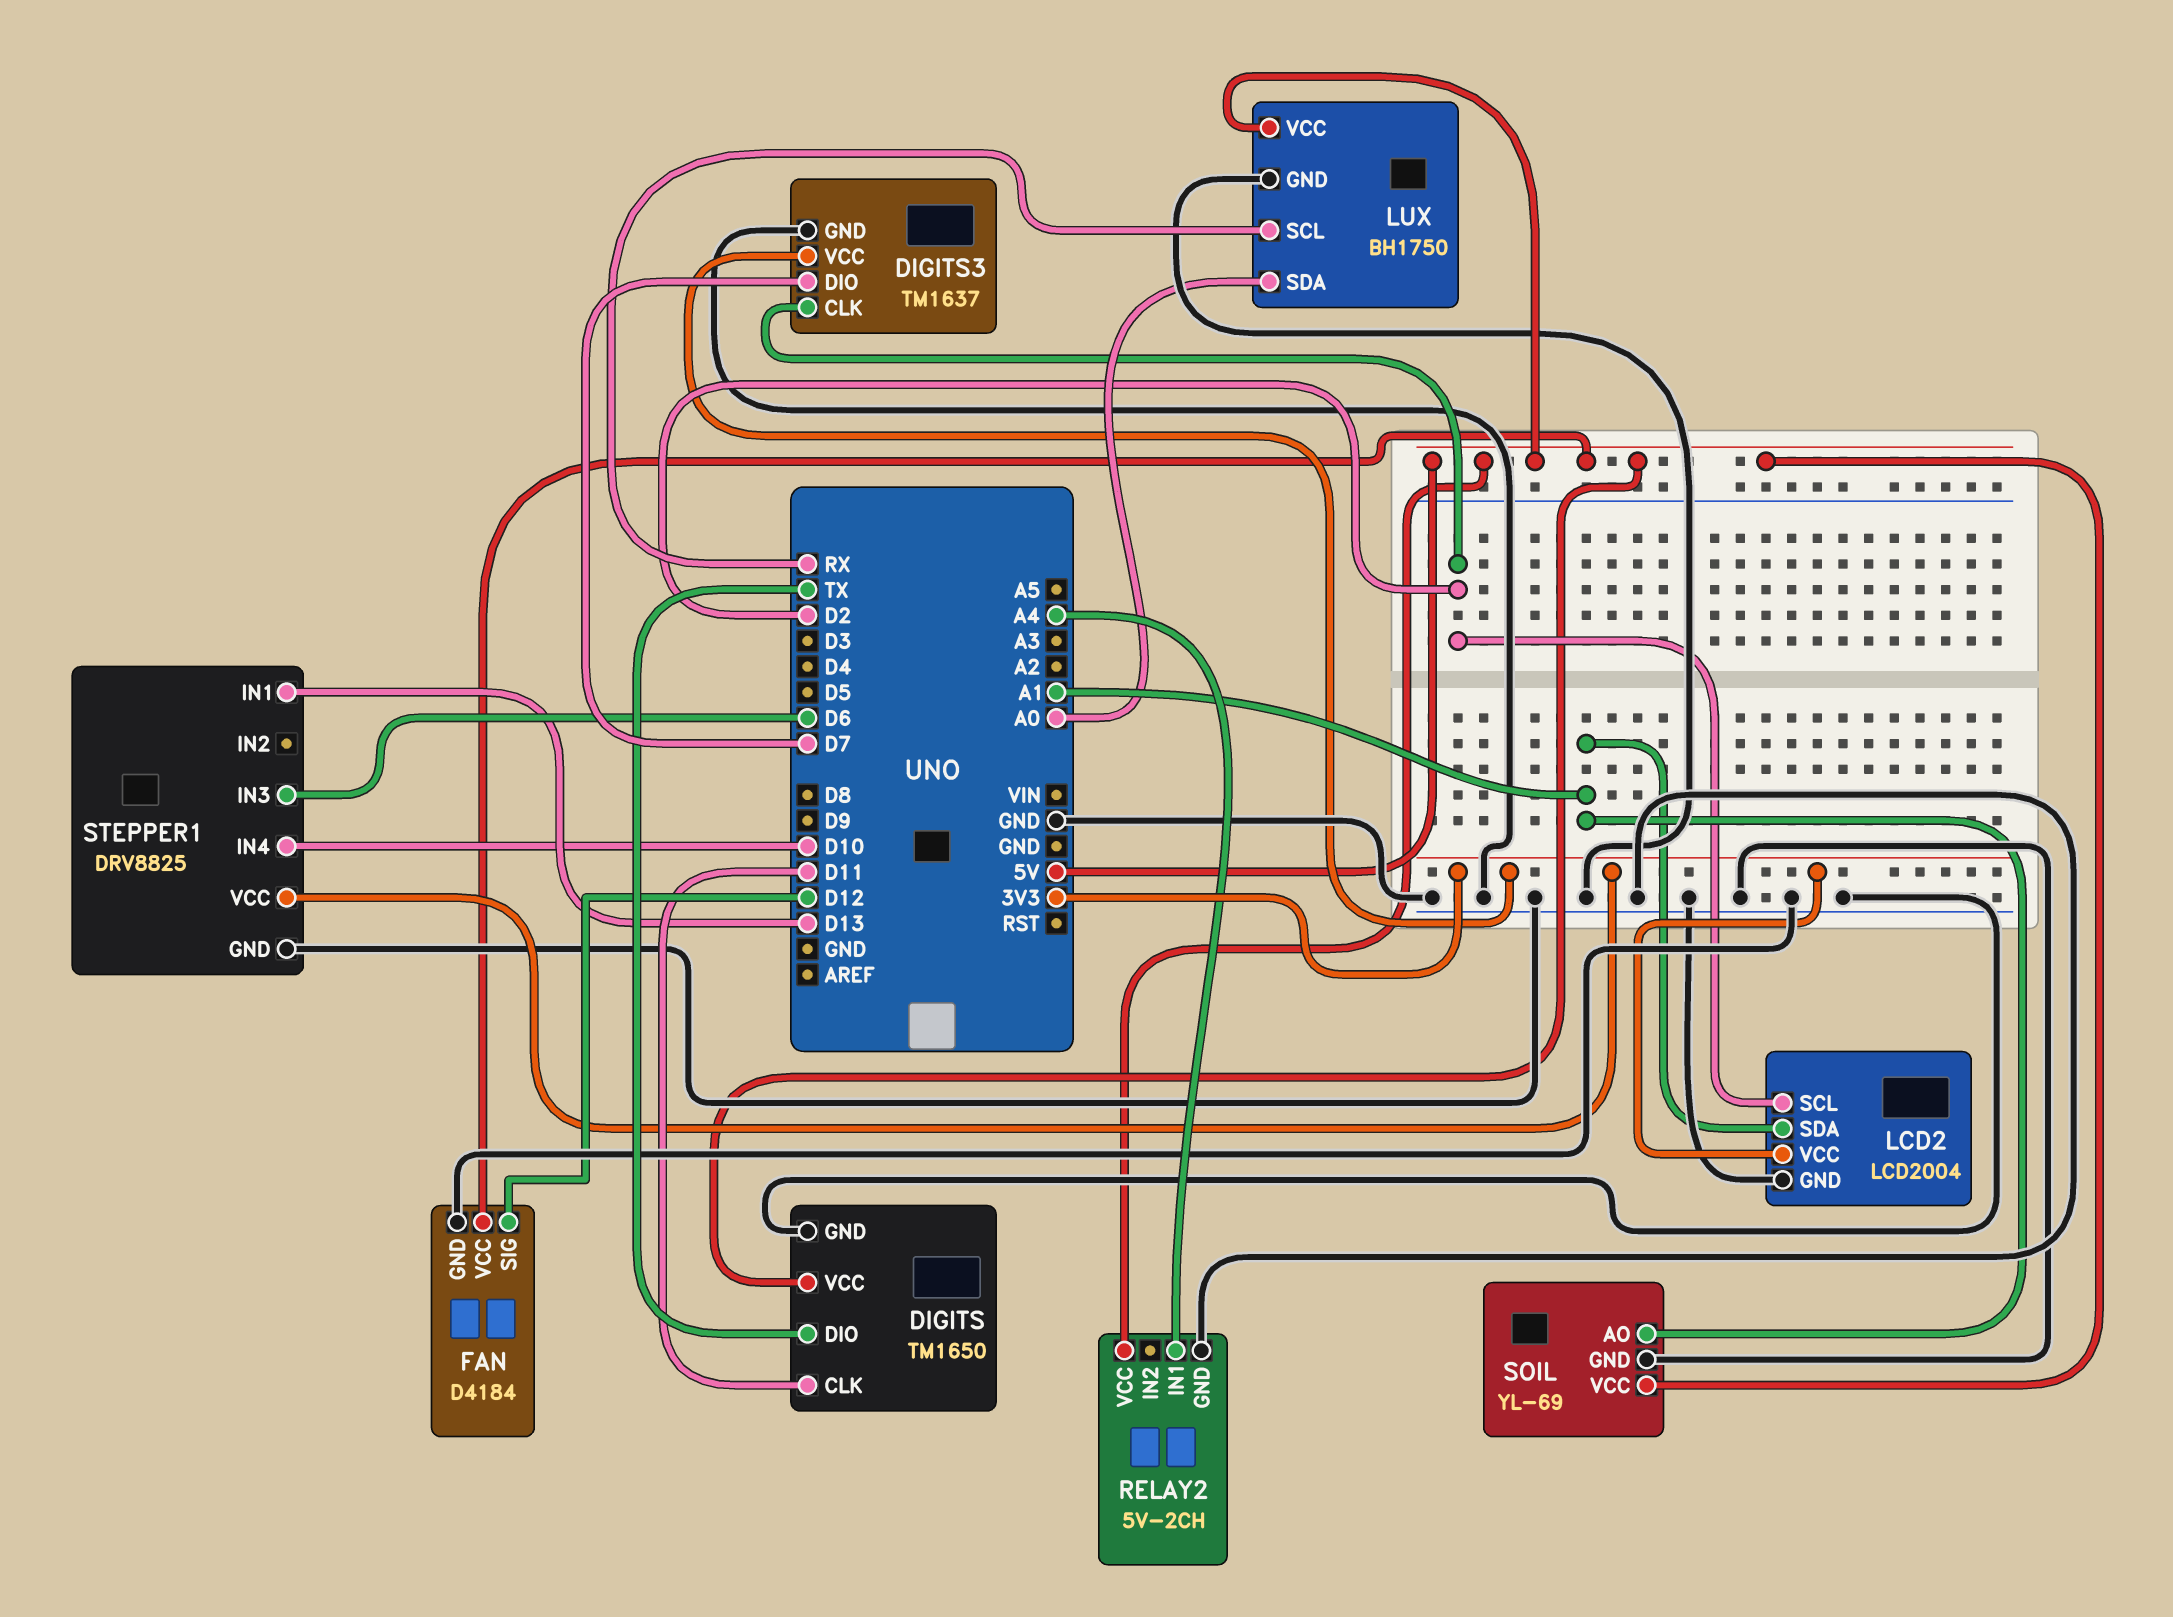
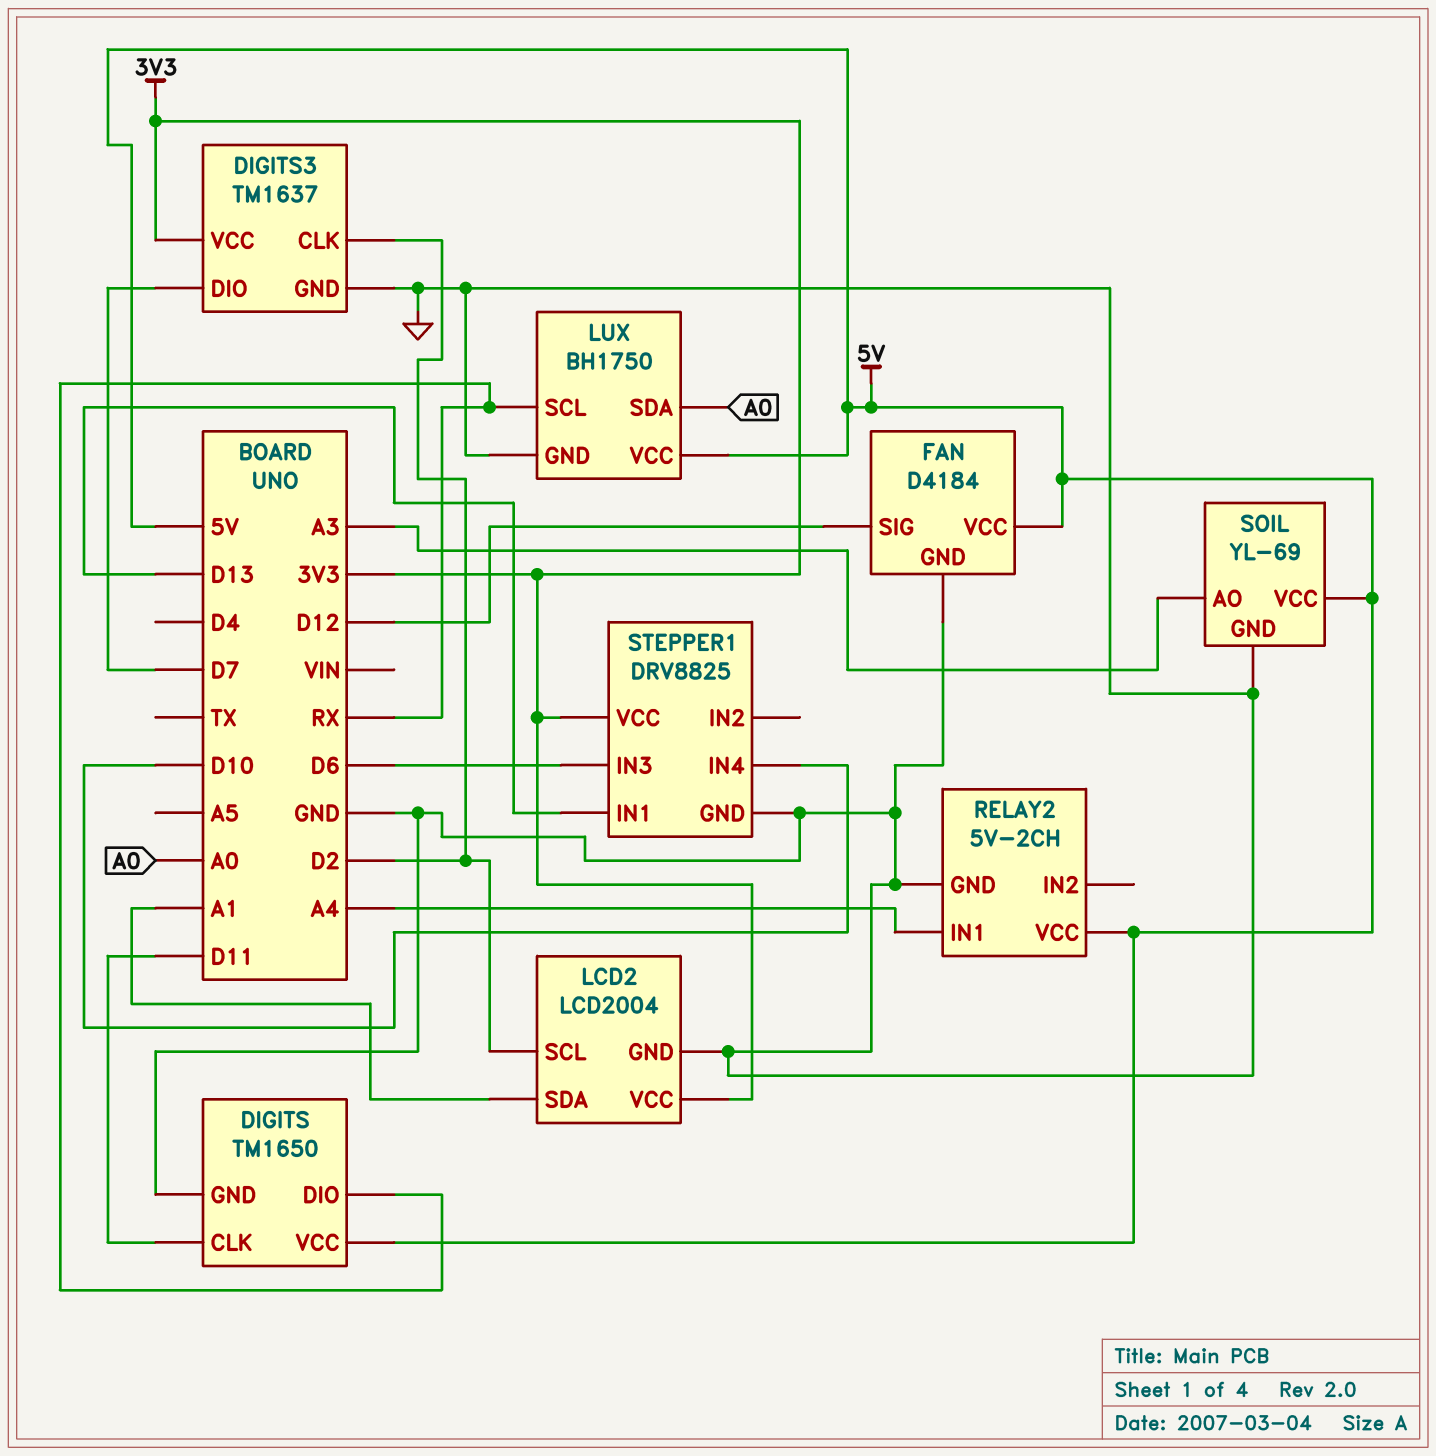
DIGITS pin DIO: TX -> RX
SOIL pin AO: A1 -> A3

